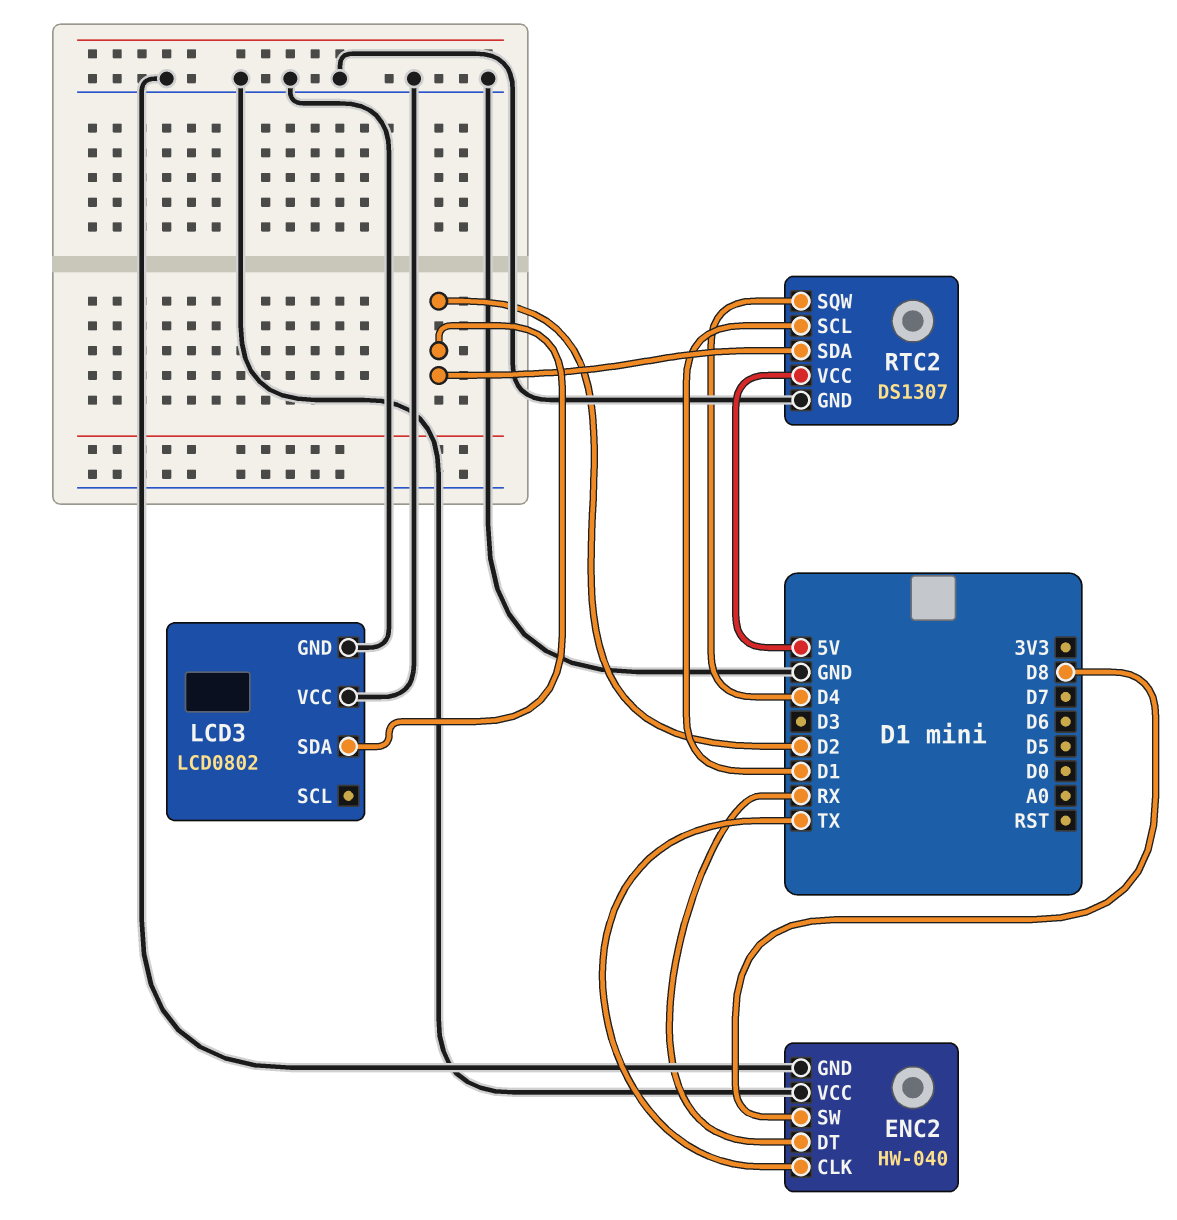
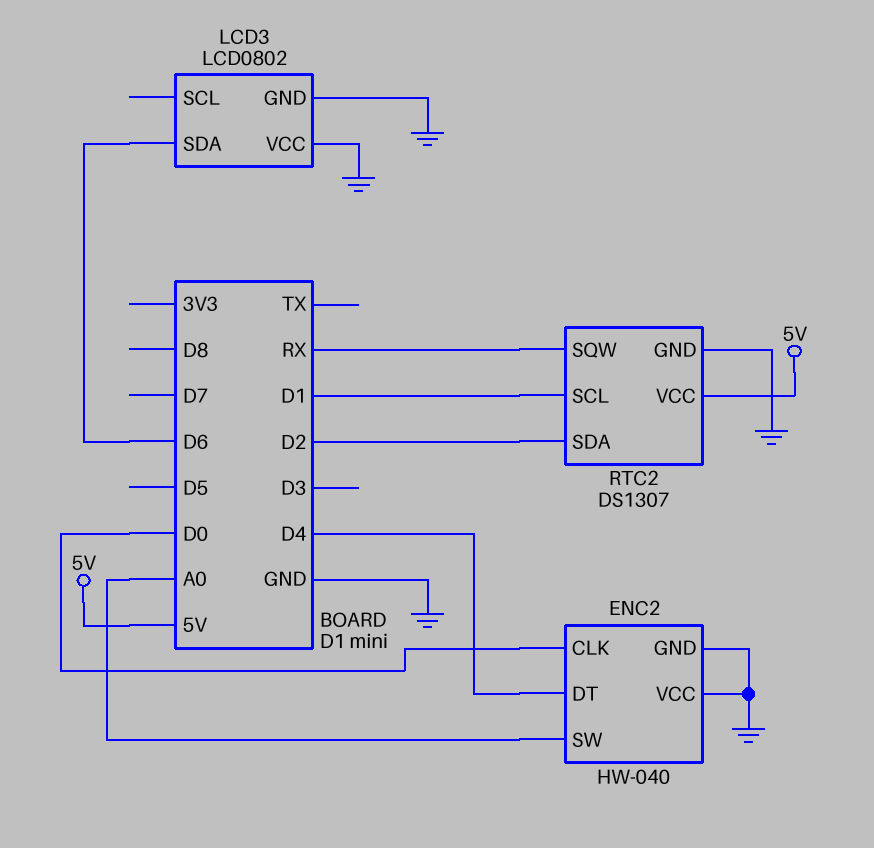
ENC2 pin CLK: TX -> D0
ENC2 pin DT: RX -> D4
ENC2 pin SW: D8 -> A0
LCD3 pin SDA: D2 -> D6
RTC2 pin SQW: D4 -> RX

